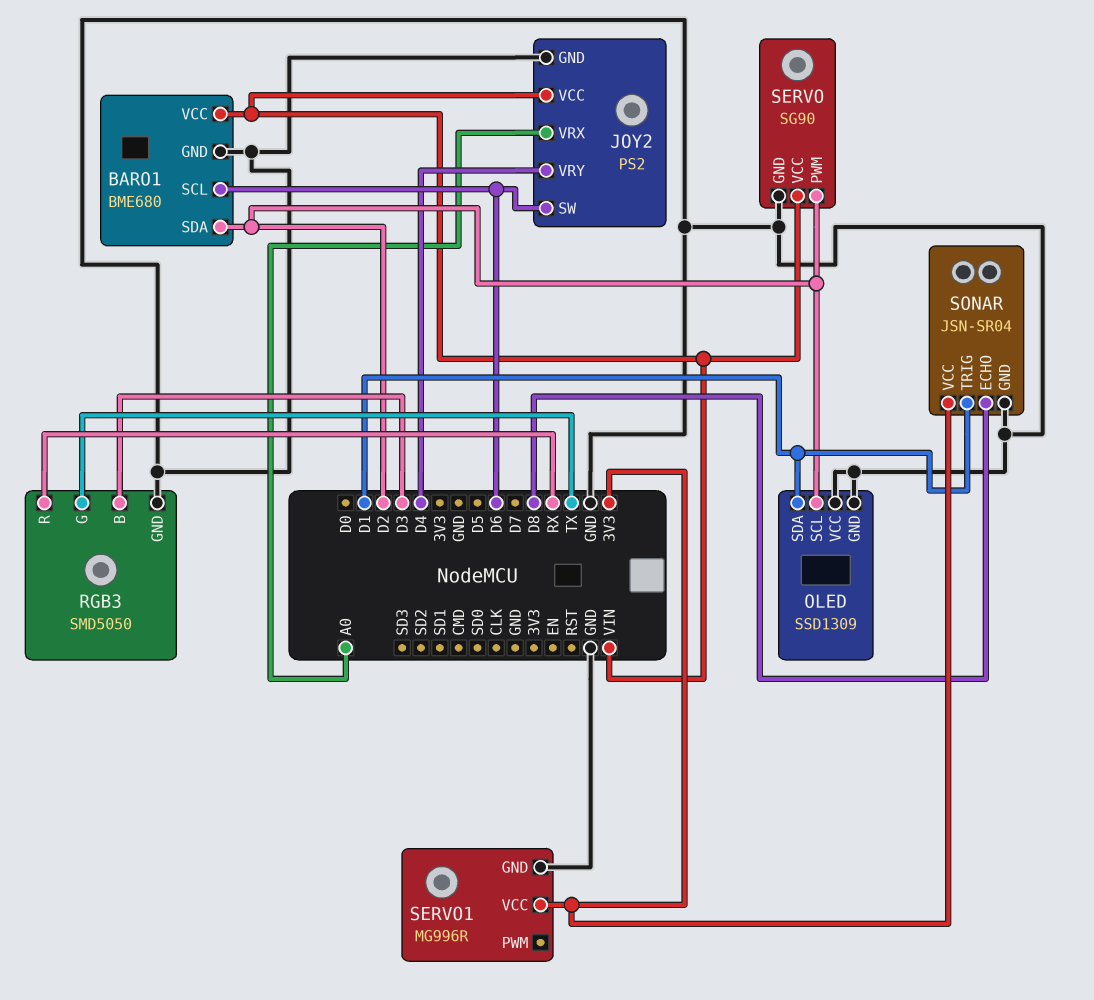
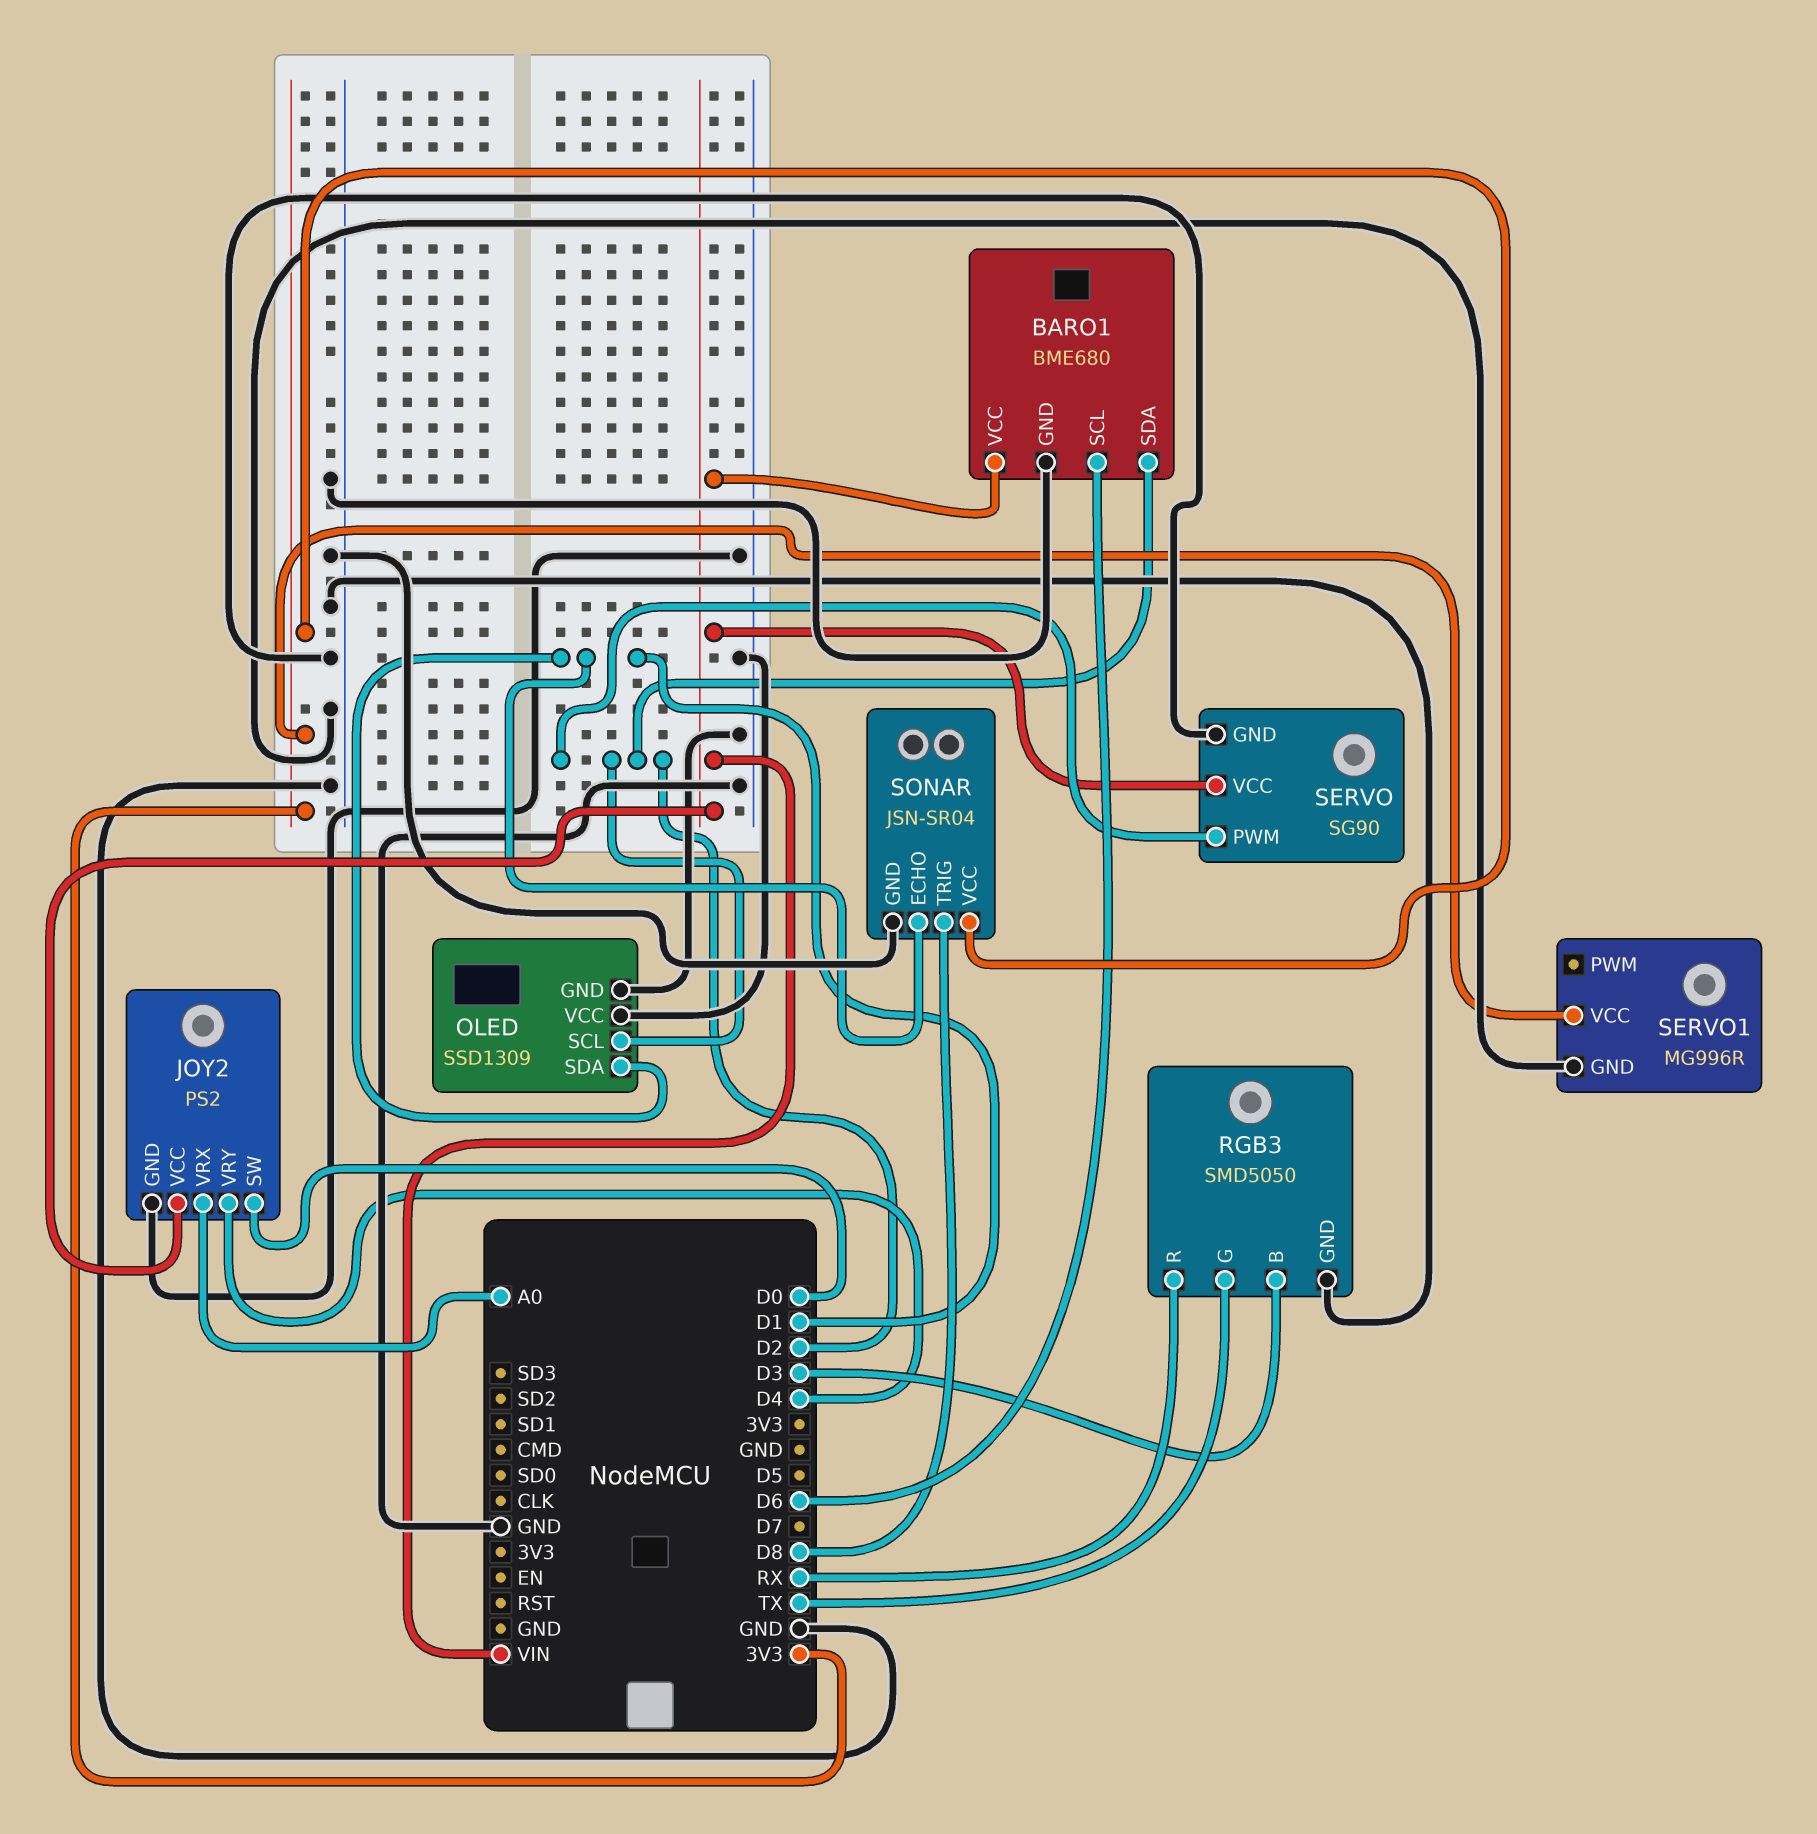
JOY2 pin SW: D6 -> D0
SONAR pin ECHO: D8 -> D1
SONAR pin TRIG: D1 -> D8

